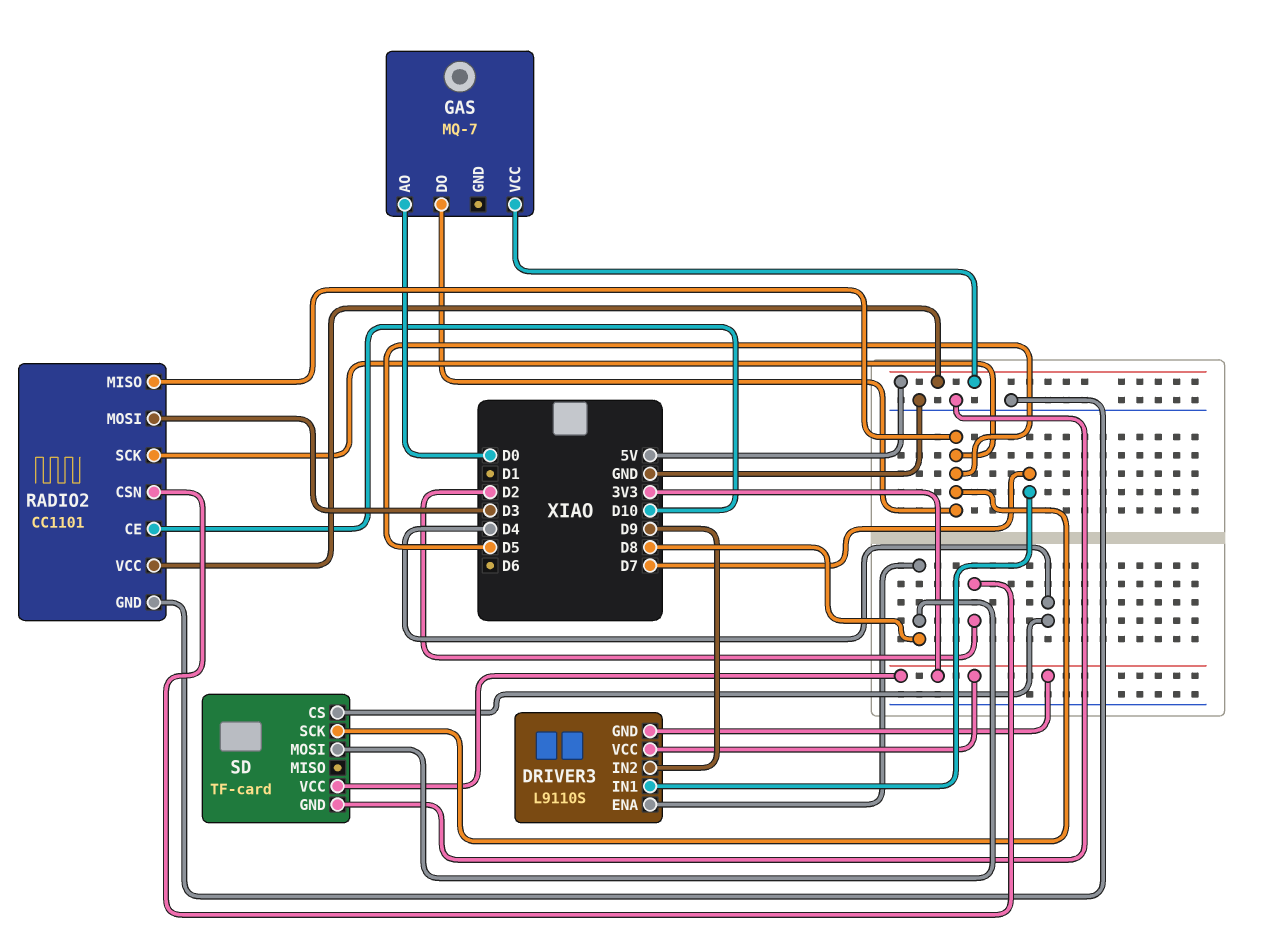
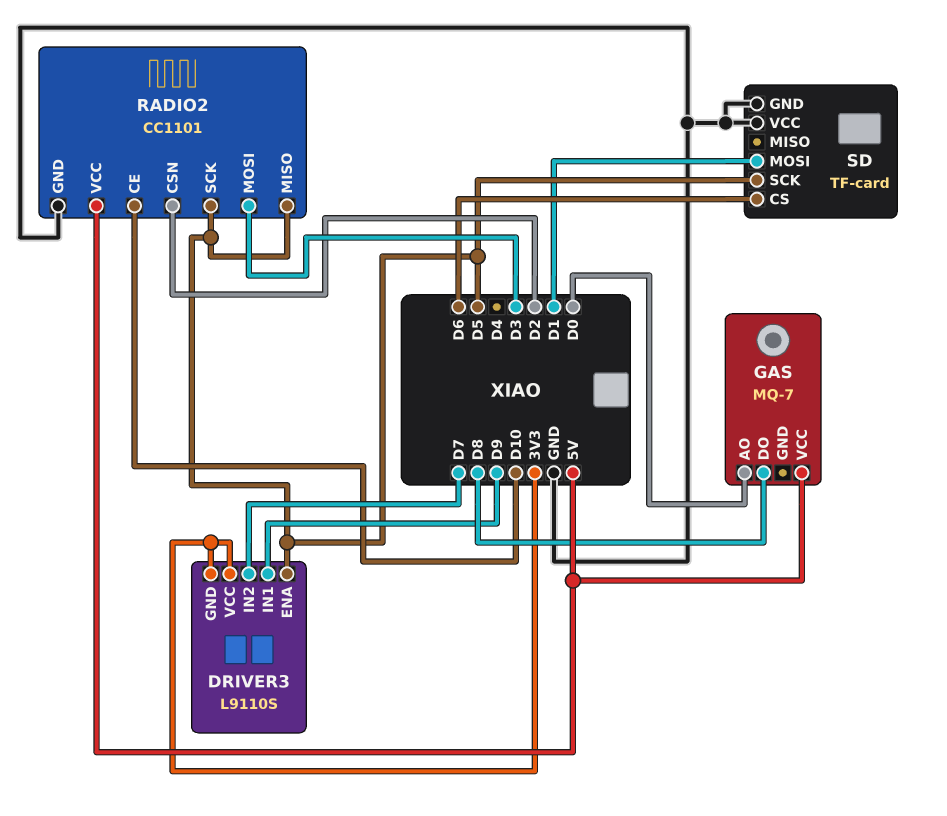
DRIVER3 pin ENA: D8 -> D5
DRIVER3 pin IN1: D7 -> D9
DRIVER3 pin IN2: D9 -> D7
GAS pin DO: D5 -> D8
SD pin CS: D4 -> D6
SD pin MOSI: D8 -> D1
SD pin VCC: 3V3 -> GND

